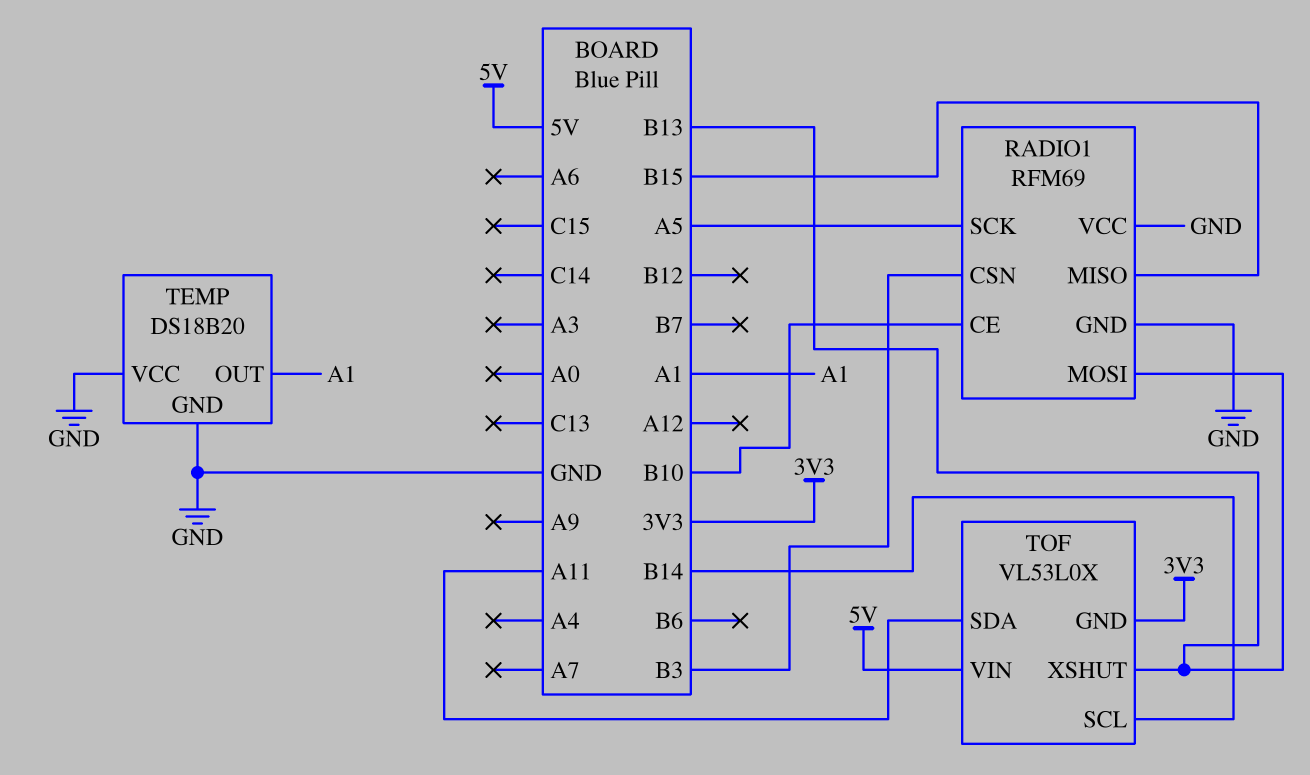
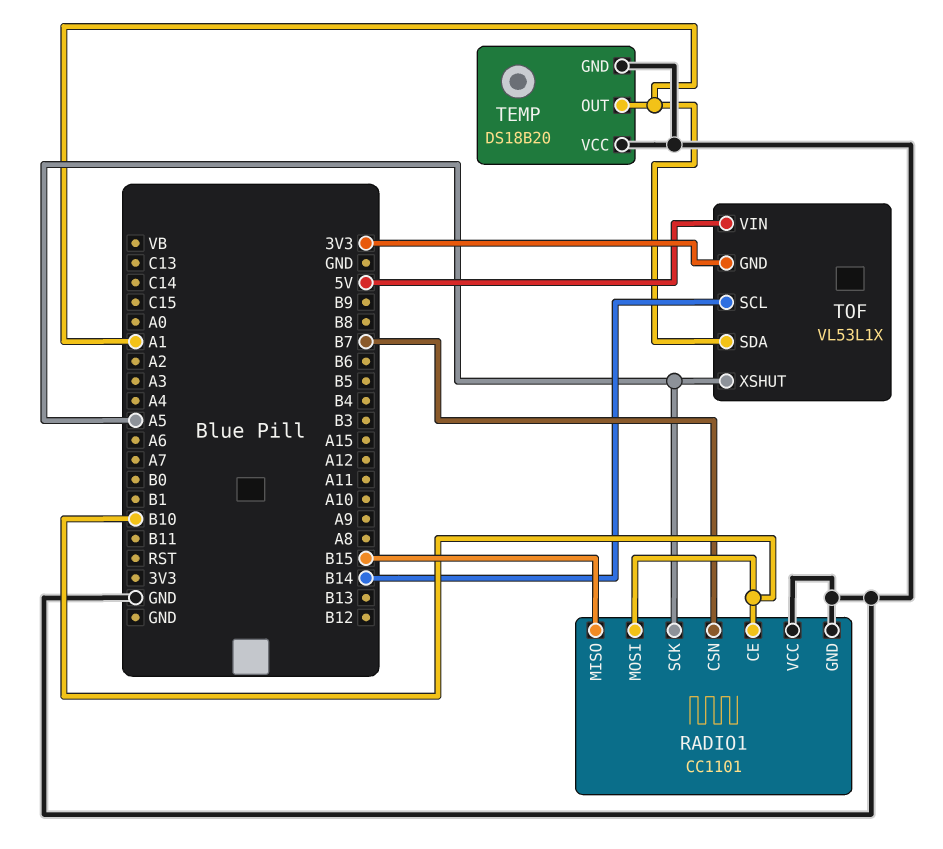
RADIO1: RFM69 -> CC1101
RADIO1 pin CSN: B3 -> B7
RADIO1 pin MOSI: B13 -> B10
TOF: VL53L0X -> VL53L1X
TOF pin SDA: A11 -> A1
TOF pin XSHUT: B13 -> A5

